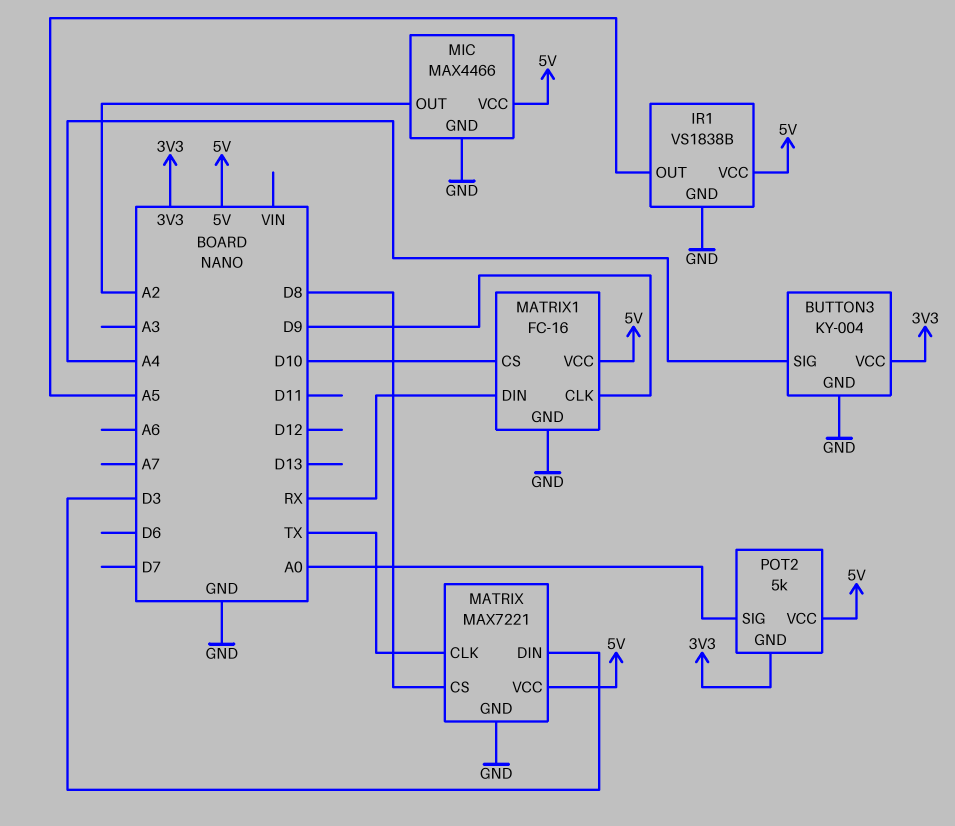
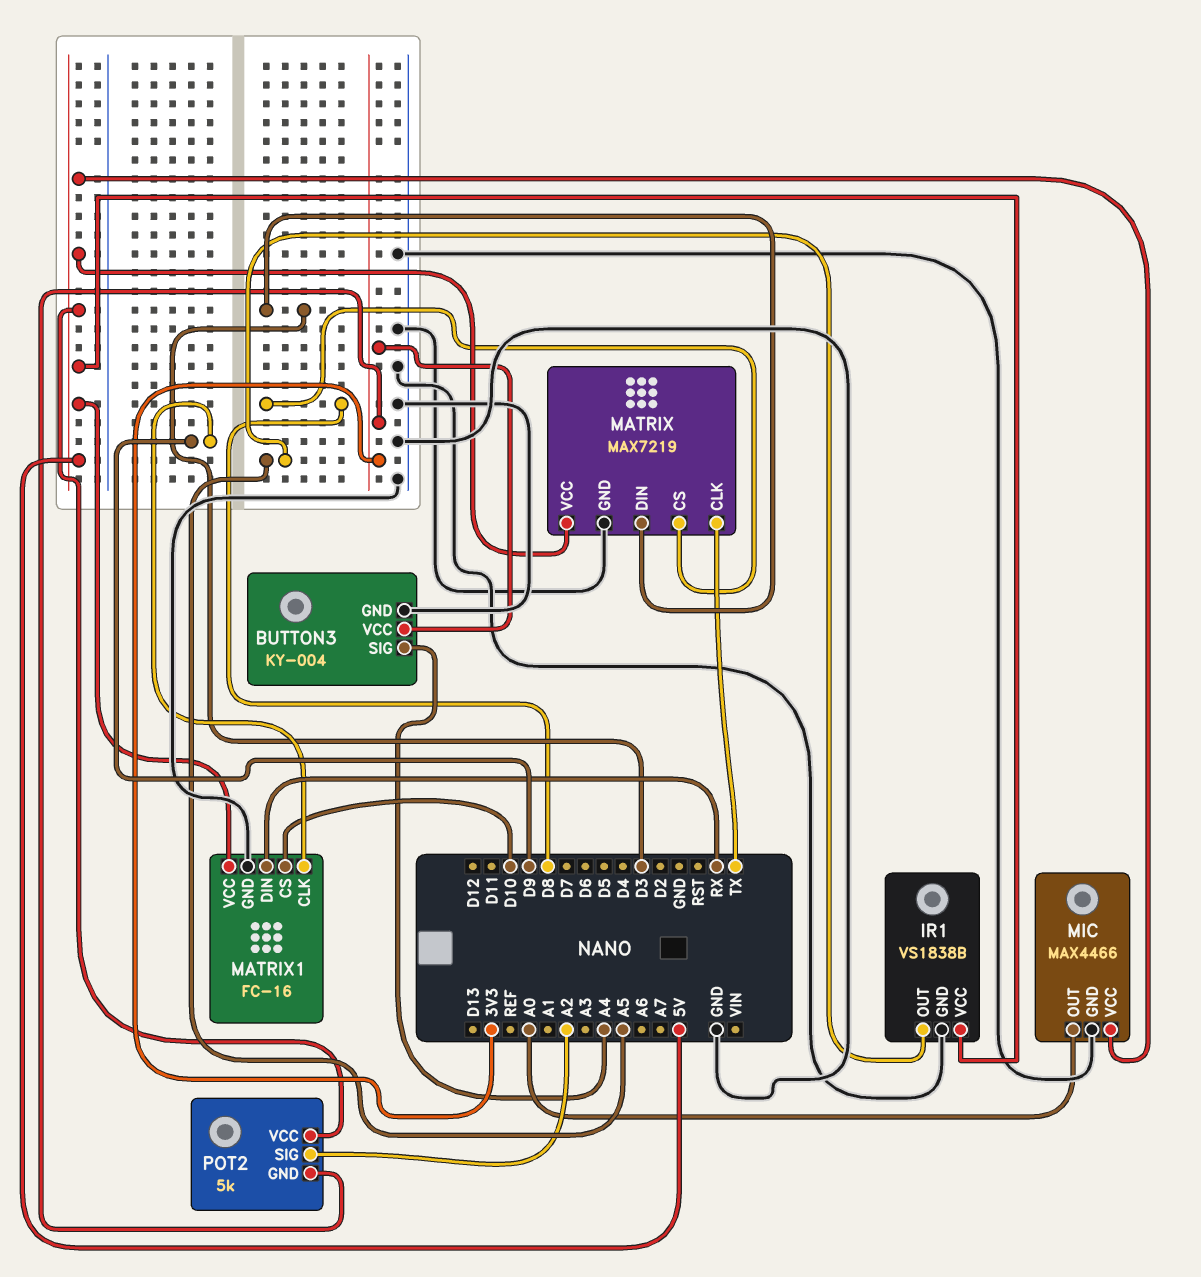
MATRIX: MAX7221 -> MAX7219
MIC pin OUT: A2 -> A0
POT2 pin SIG: A0 -> A2

